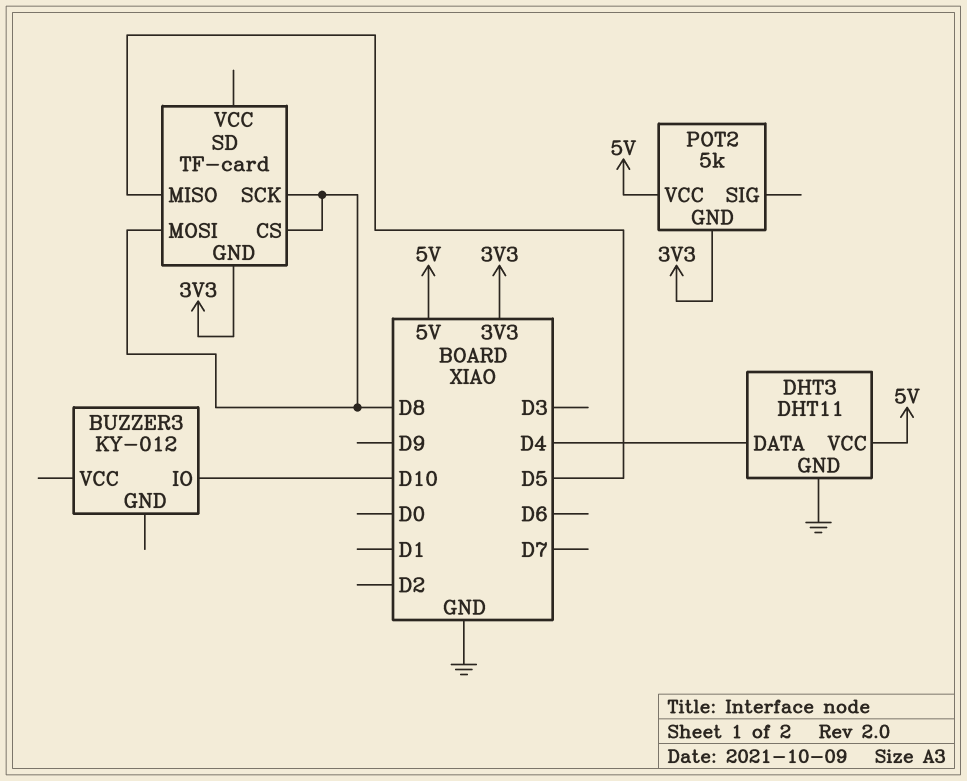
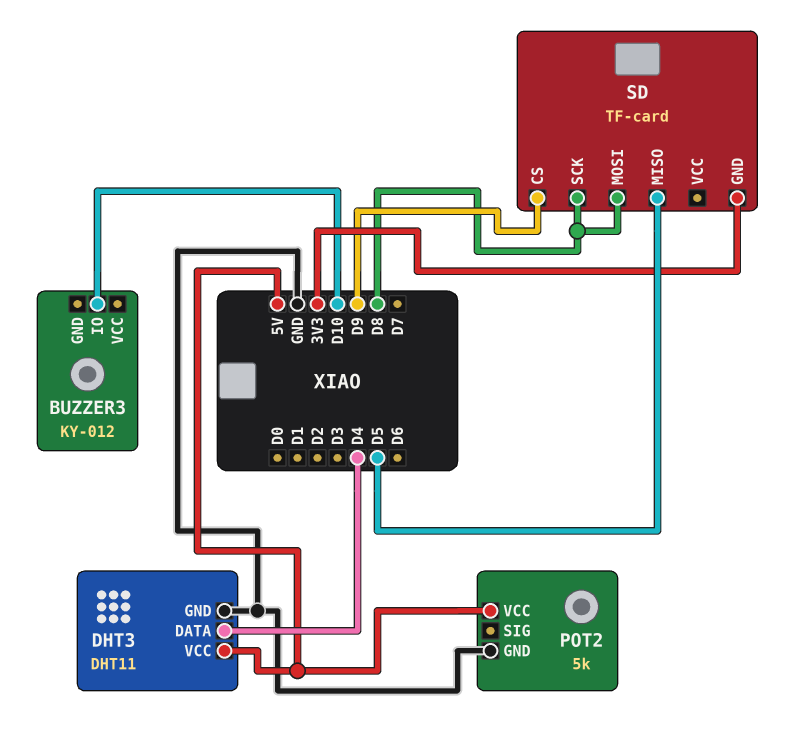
POT2 pin GND: 3V3 -> GND
SD pin CS: D8 -> D9

